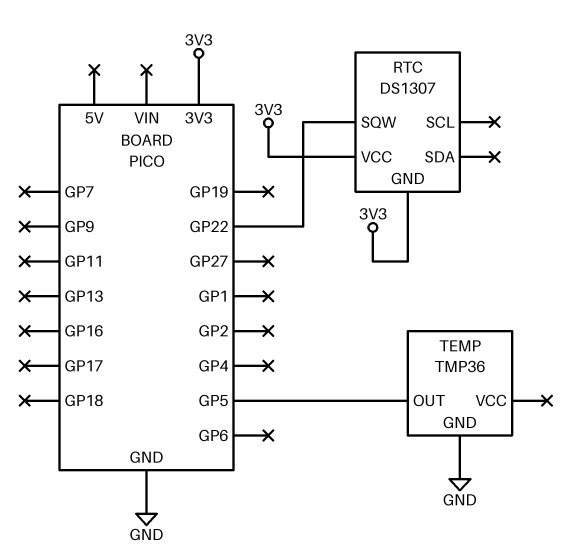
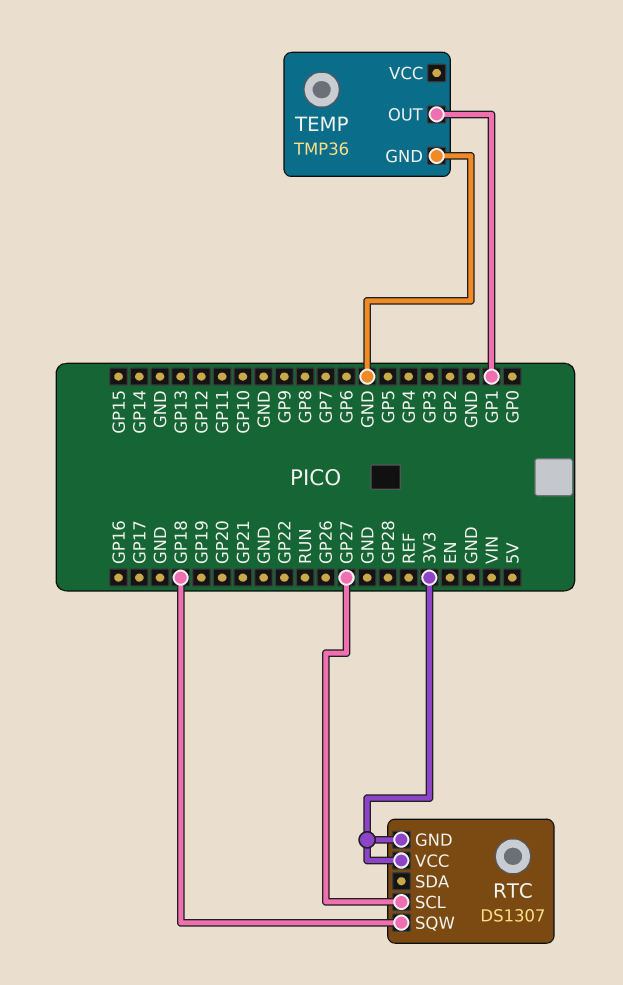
RTC pin SCL: none -> GP27
RTC pin SQW: GP22 -> GP18
TEMP pin OUT: GP5 -> GP1

